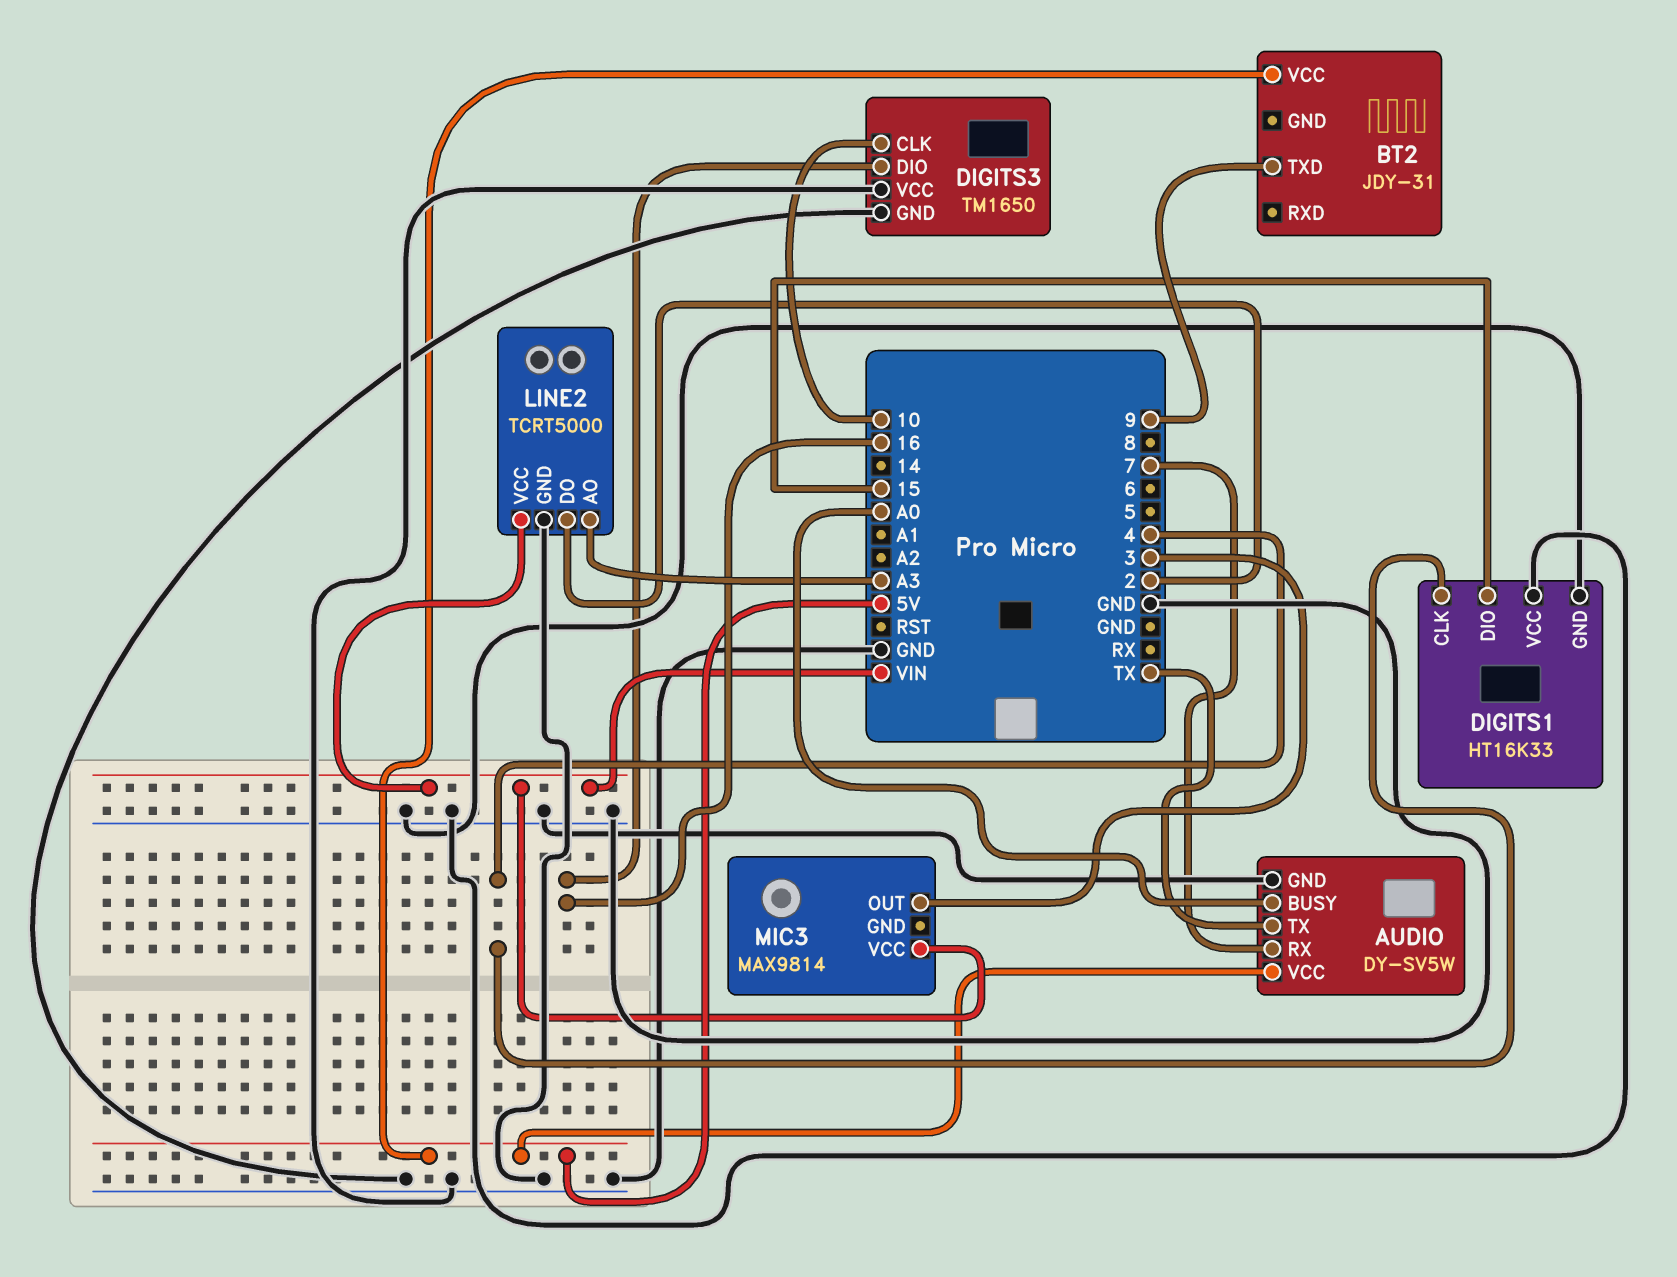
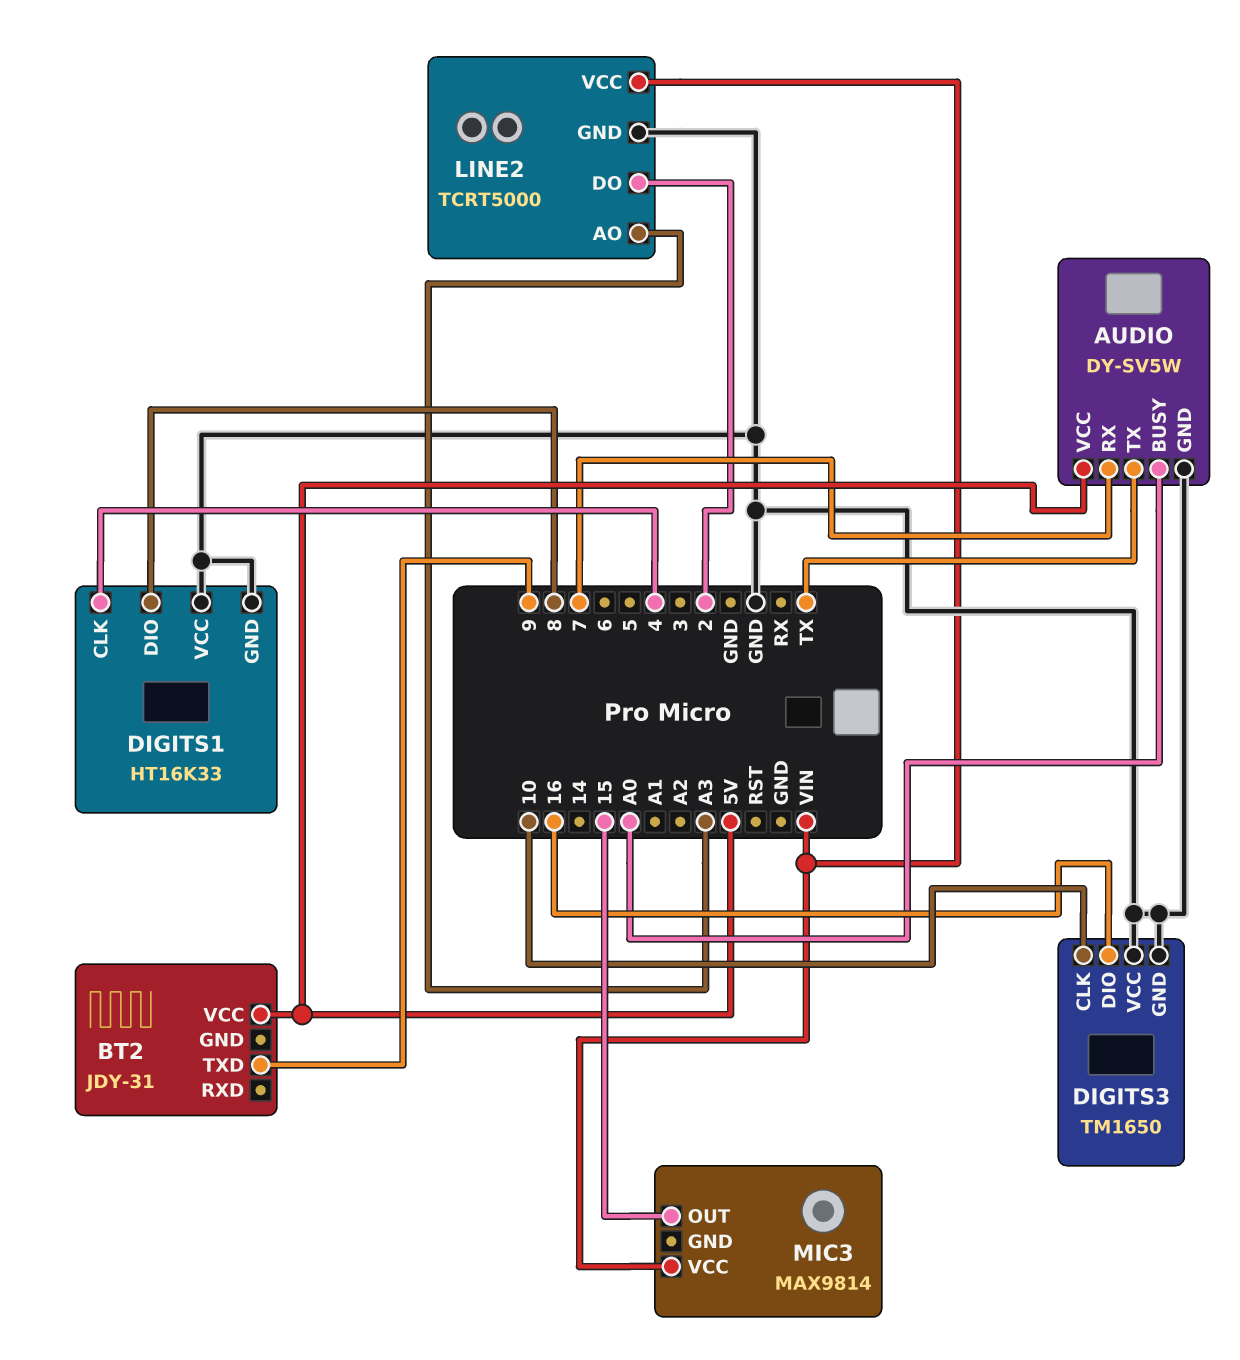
DIGITS1 pin DIO: 15 -> 8
MIC3 pin OUT: 3 -> 15

